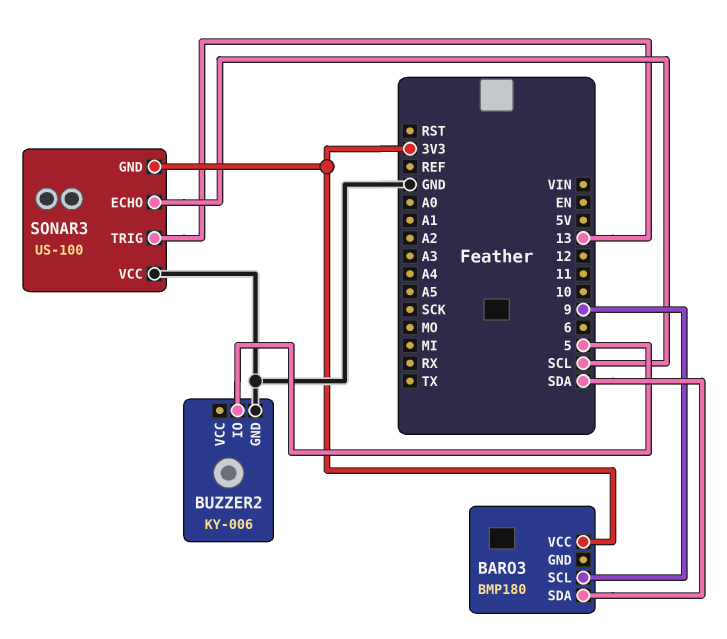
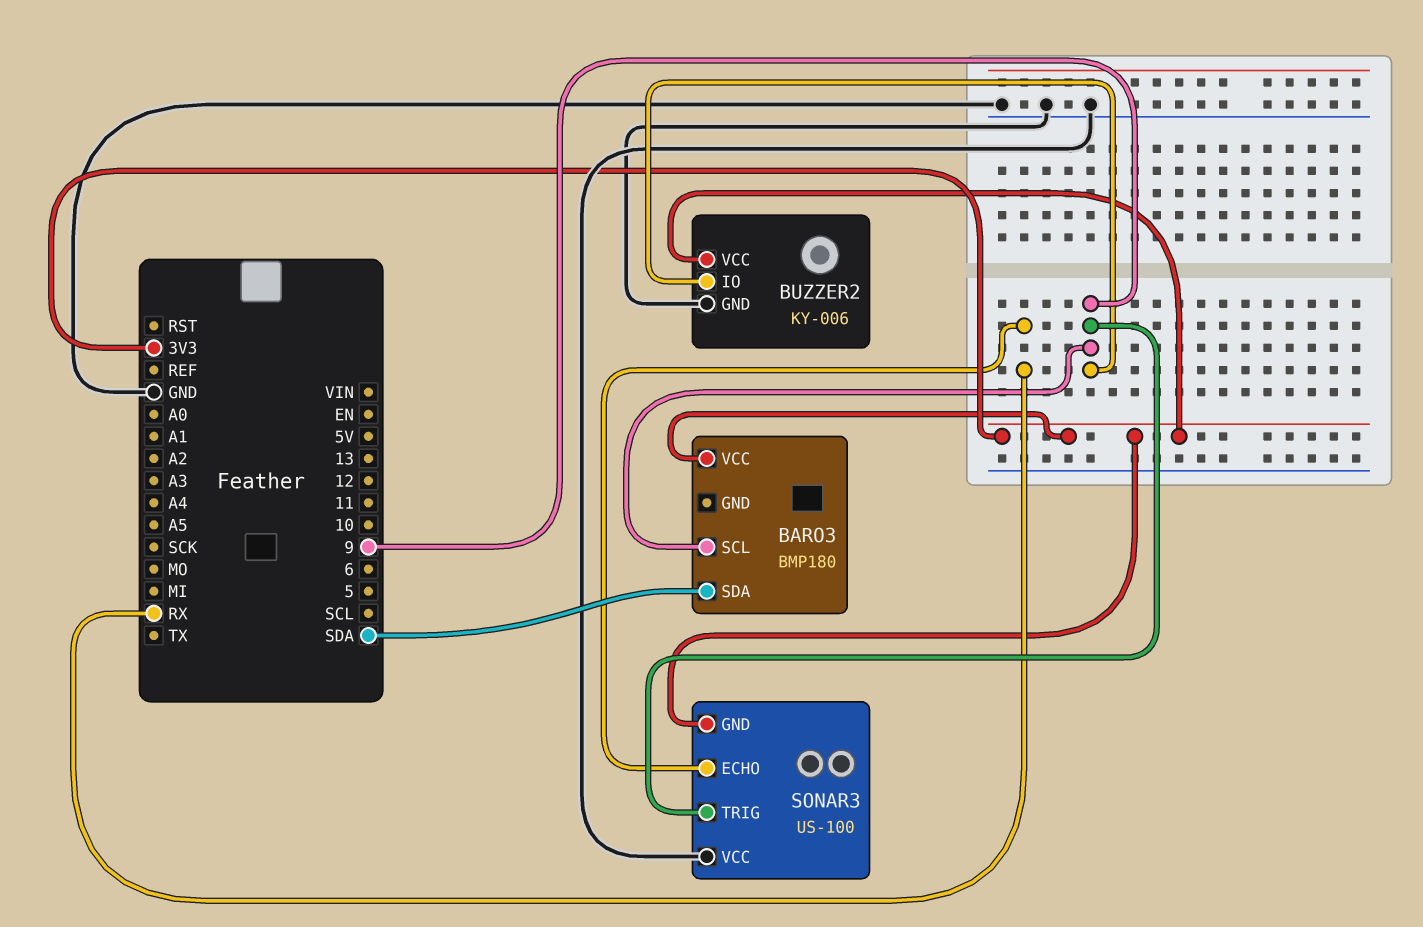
BUZZER2 pin IO: 5 -> 9
BUZZER2 pin VCC: none -> 3V3
SONAR3 pin ECHO: SCL -> RX
SONAR3 pin TRIG: 13 -> 9

